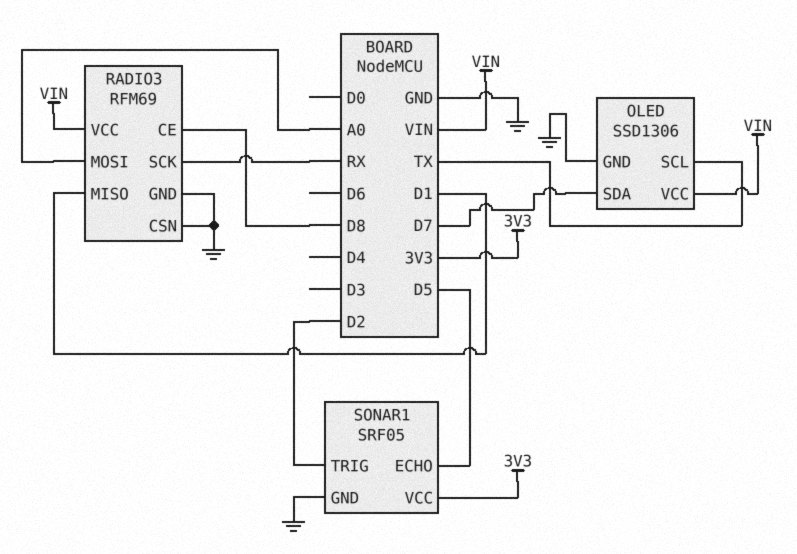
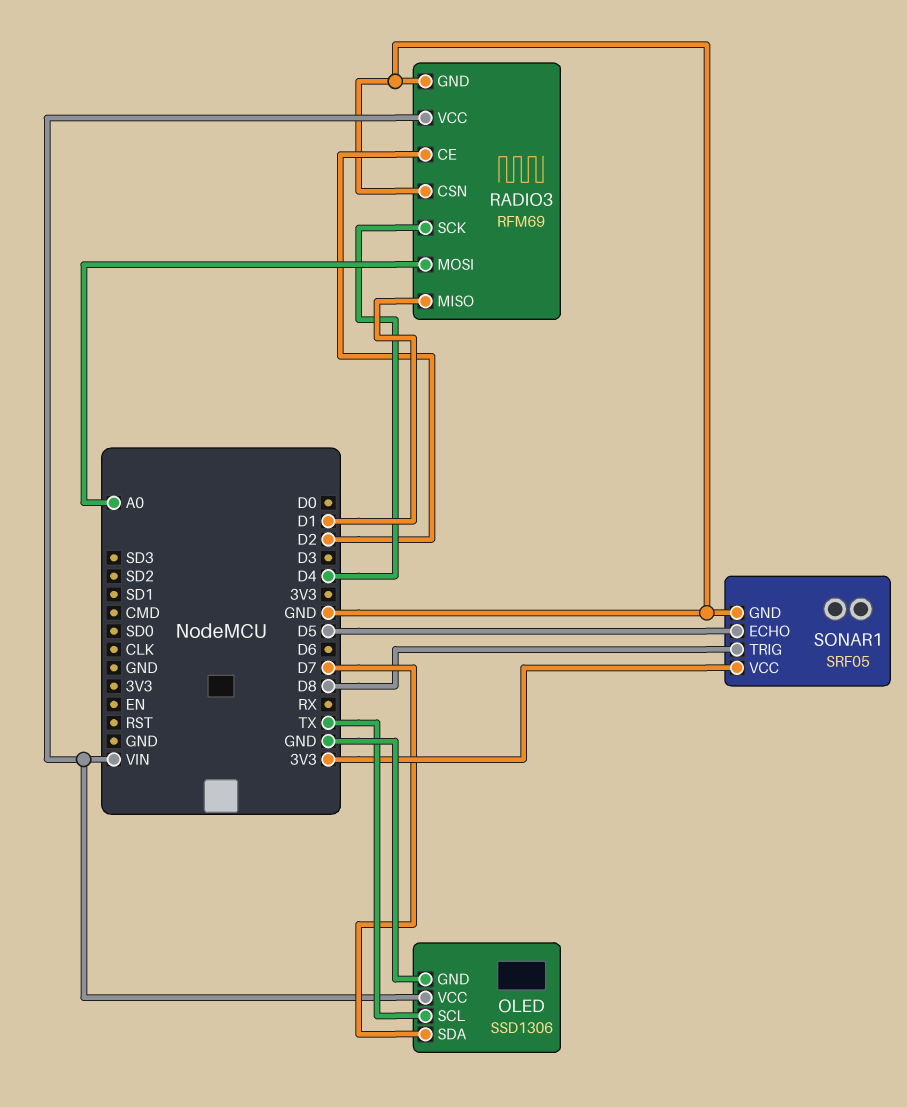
RADIO3 pin CE: D8 -> D2
RADIO3 pin SCK: RX -> D4
SONAR1 pin TRIG: D2 -> D8

